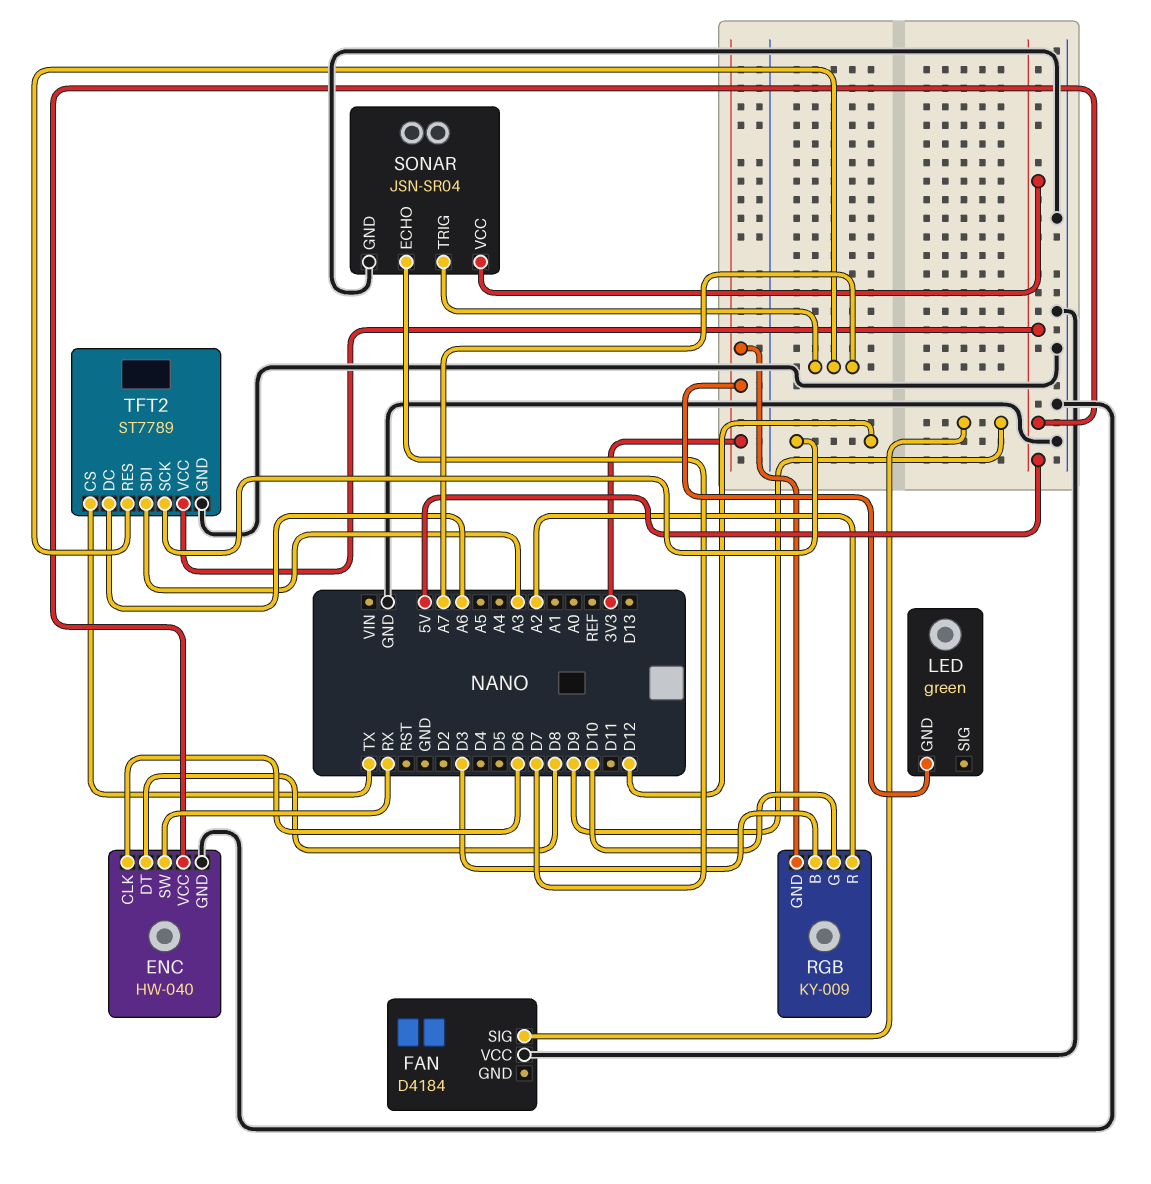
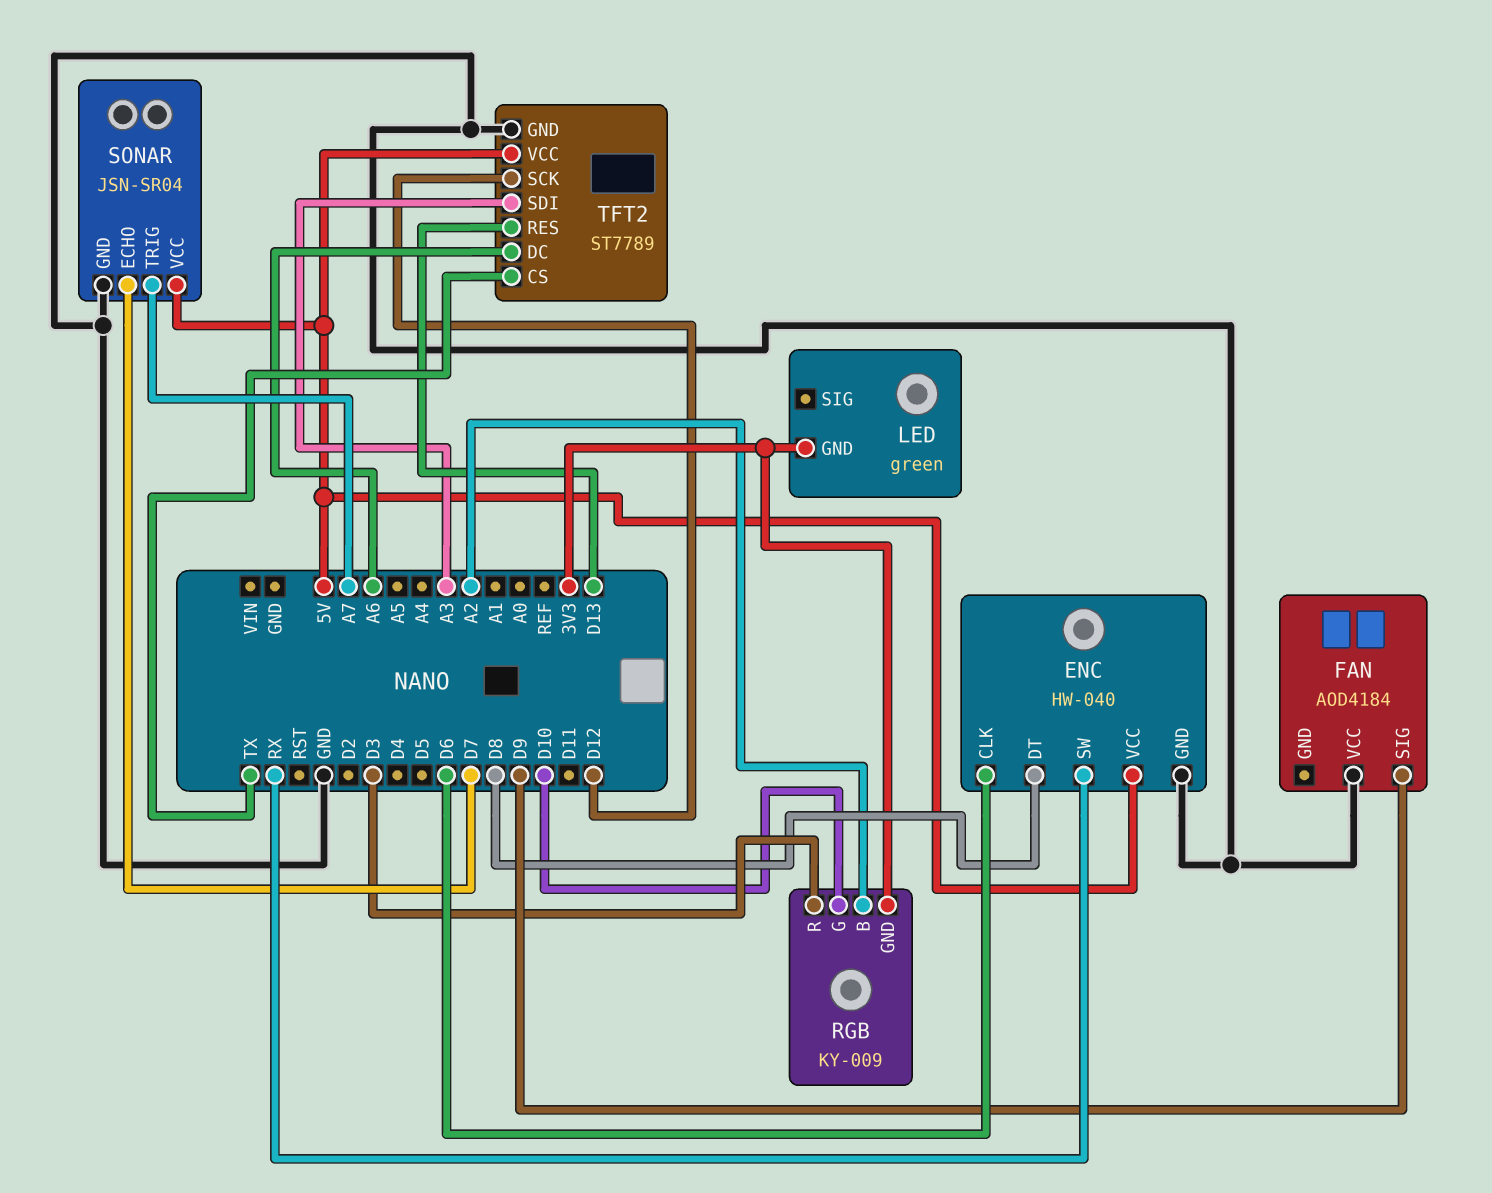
FAN: D4184 -> AOD4184
RGB pin B: D3 -> A2
RGB pin R: A2 -> D3
TFT2 pin RES: A7 -> D13

